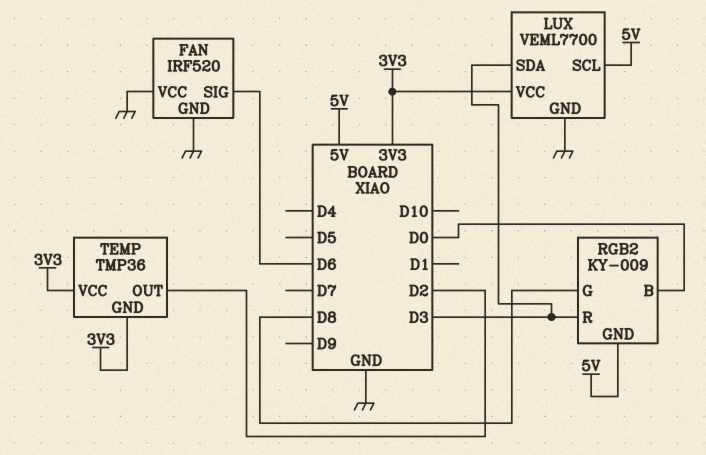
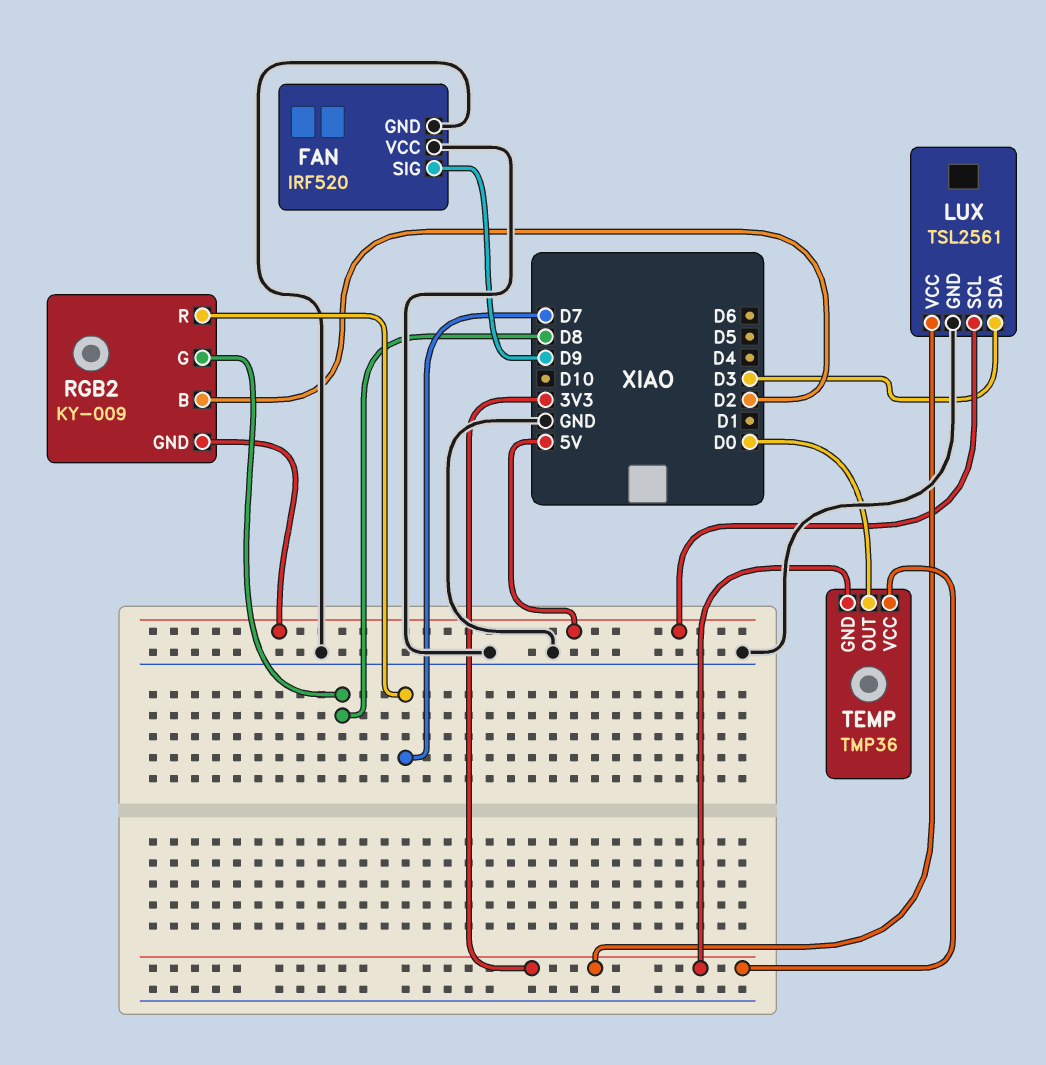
FAN pin SIG: D6 -> D9
LUX: VEML7700 -> TSL2561
RGB2 pin B: D0 -> D2
RGB2 pin R: D3 -> D7
TEMP pin OUT: D2 -> D0

